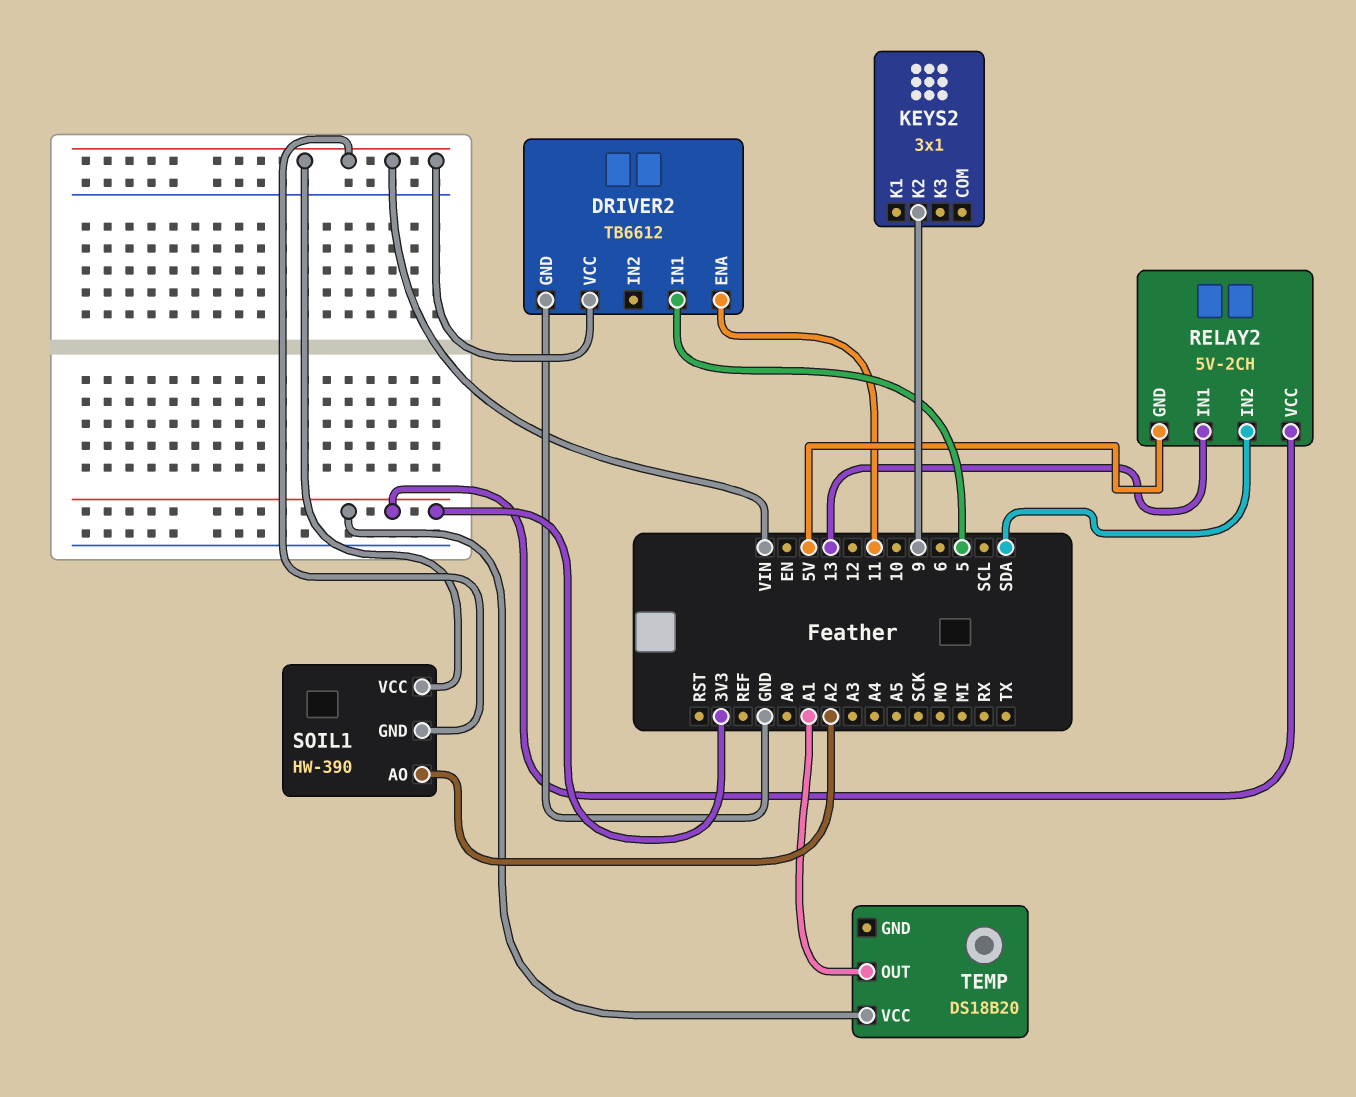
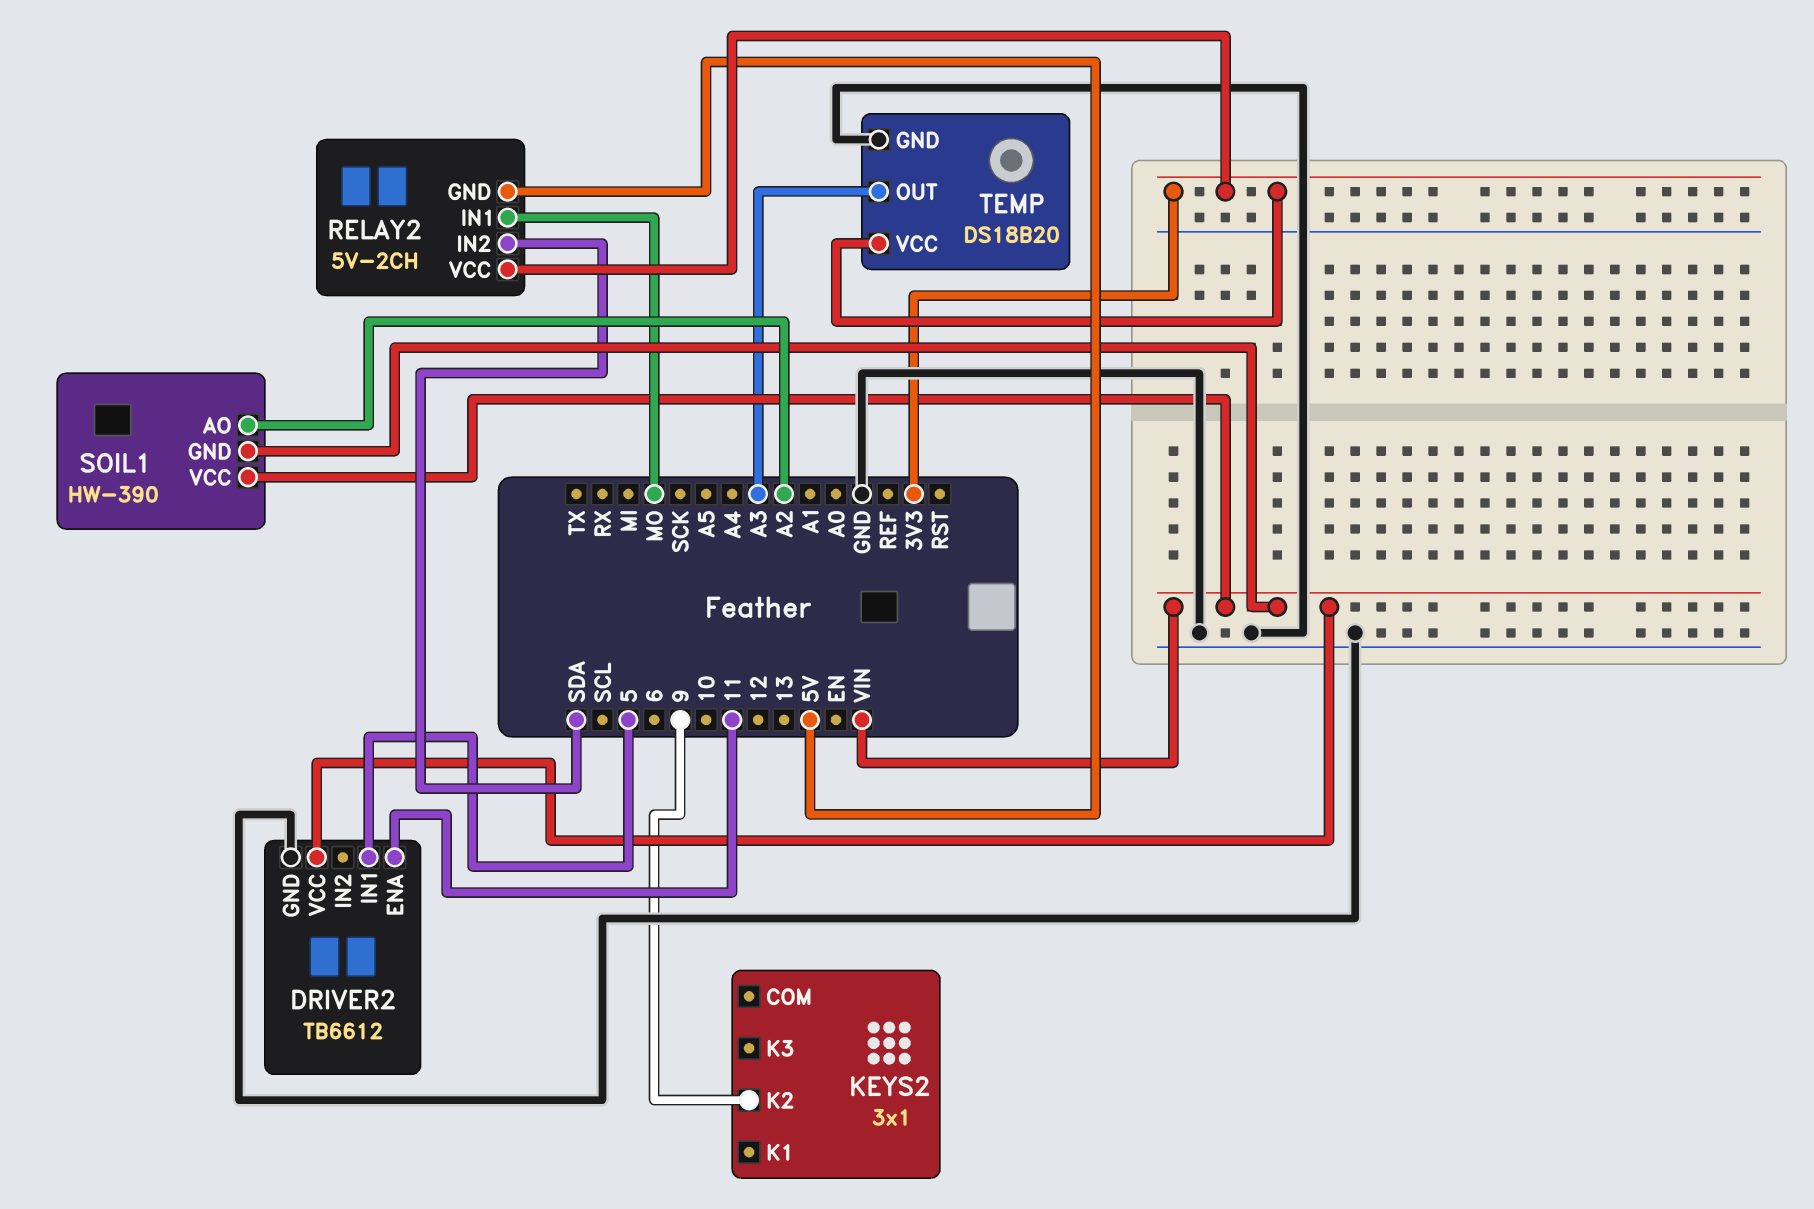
RELAY2 pin IN1: 13 -> MO
TEMP pin GND: none -> GND
TEMP pin OUT: A1 -> A3

